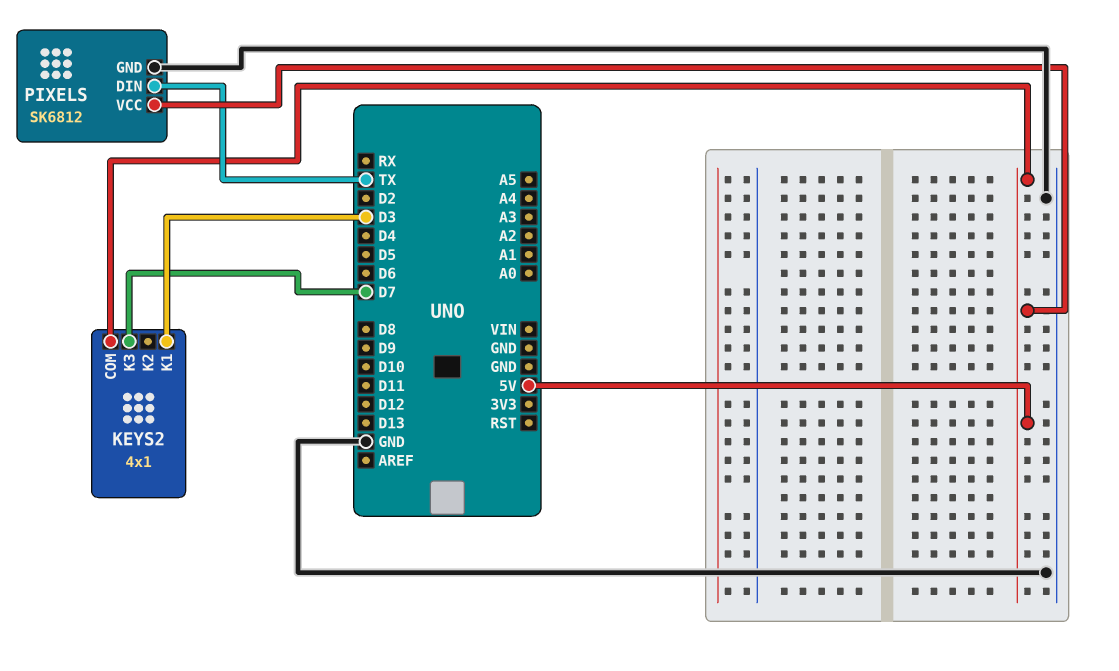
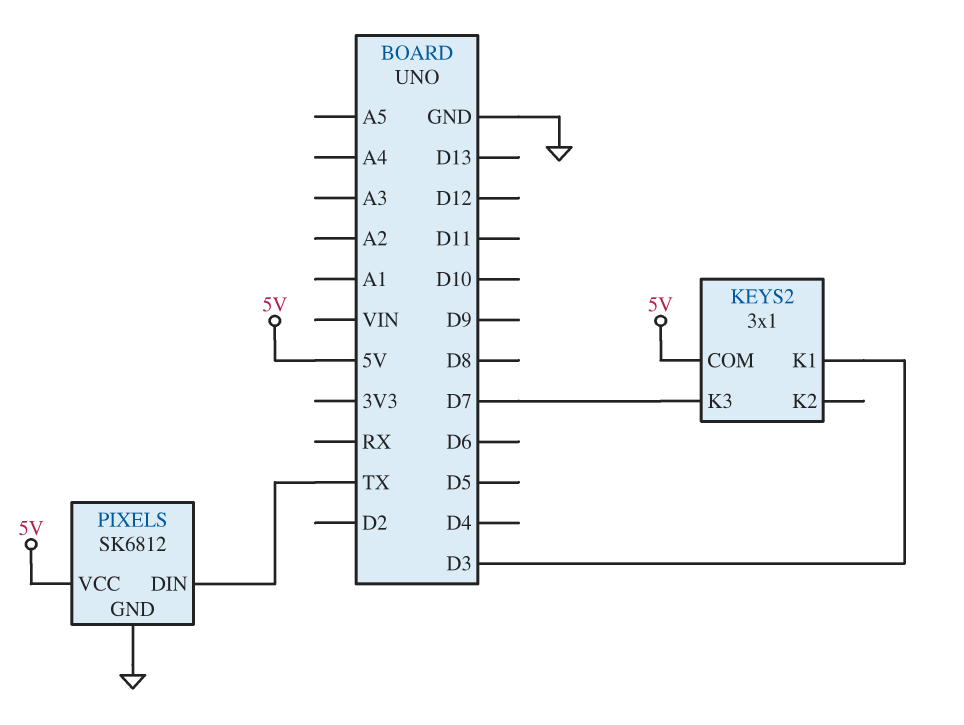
KEYS2: 4x1 -> 3x1

